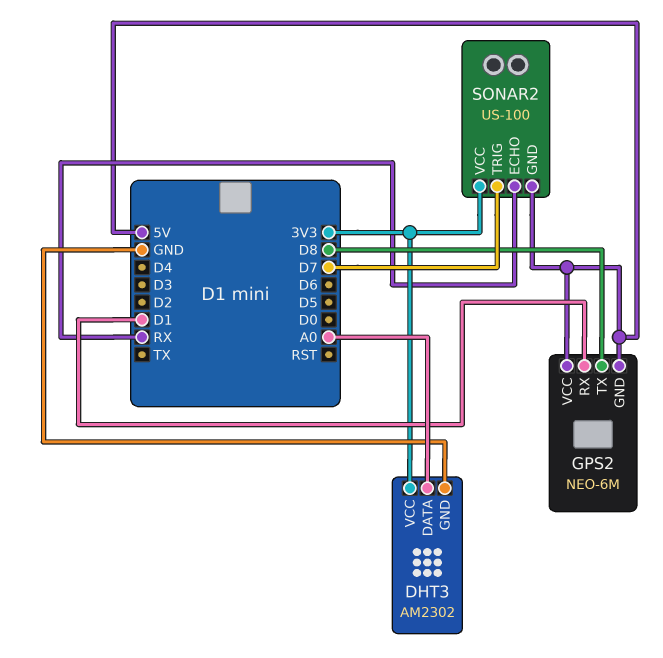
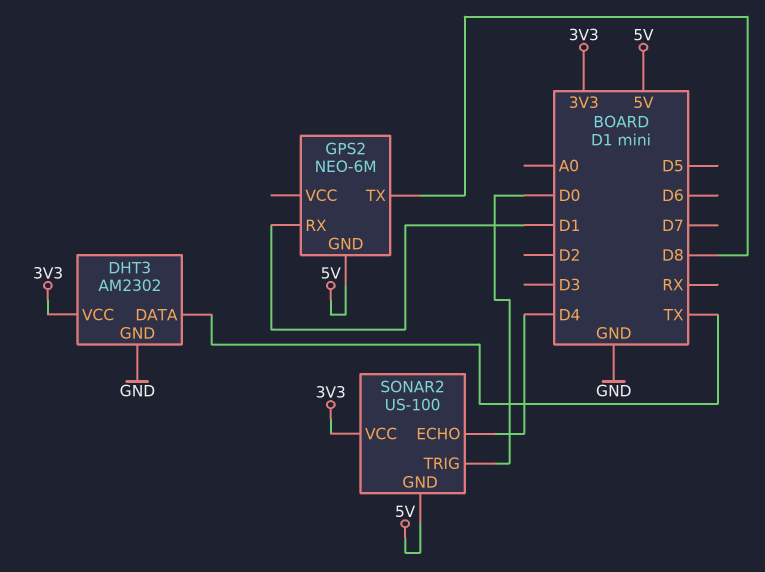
DHT3 pin DATA: A0 -> TX
GPS2 pin VCC: 5V -> none
SONAR2 pin ECHO: RX -> D4
SONAR2 pin TRIG: D7 -> D0

